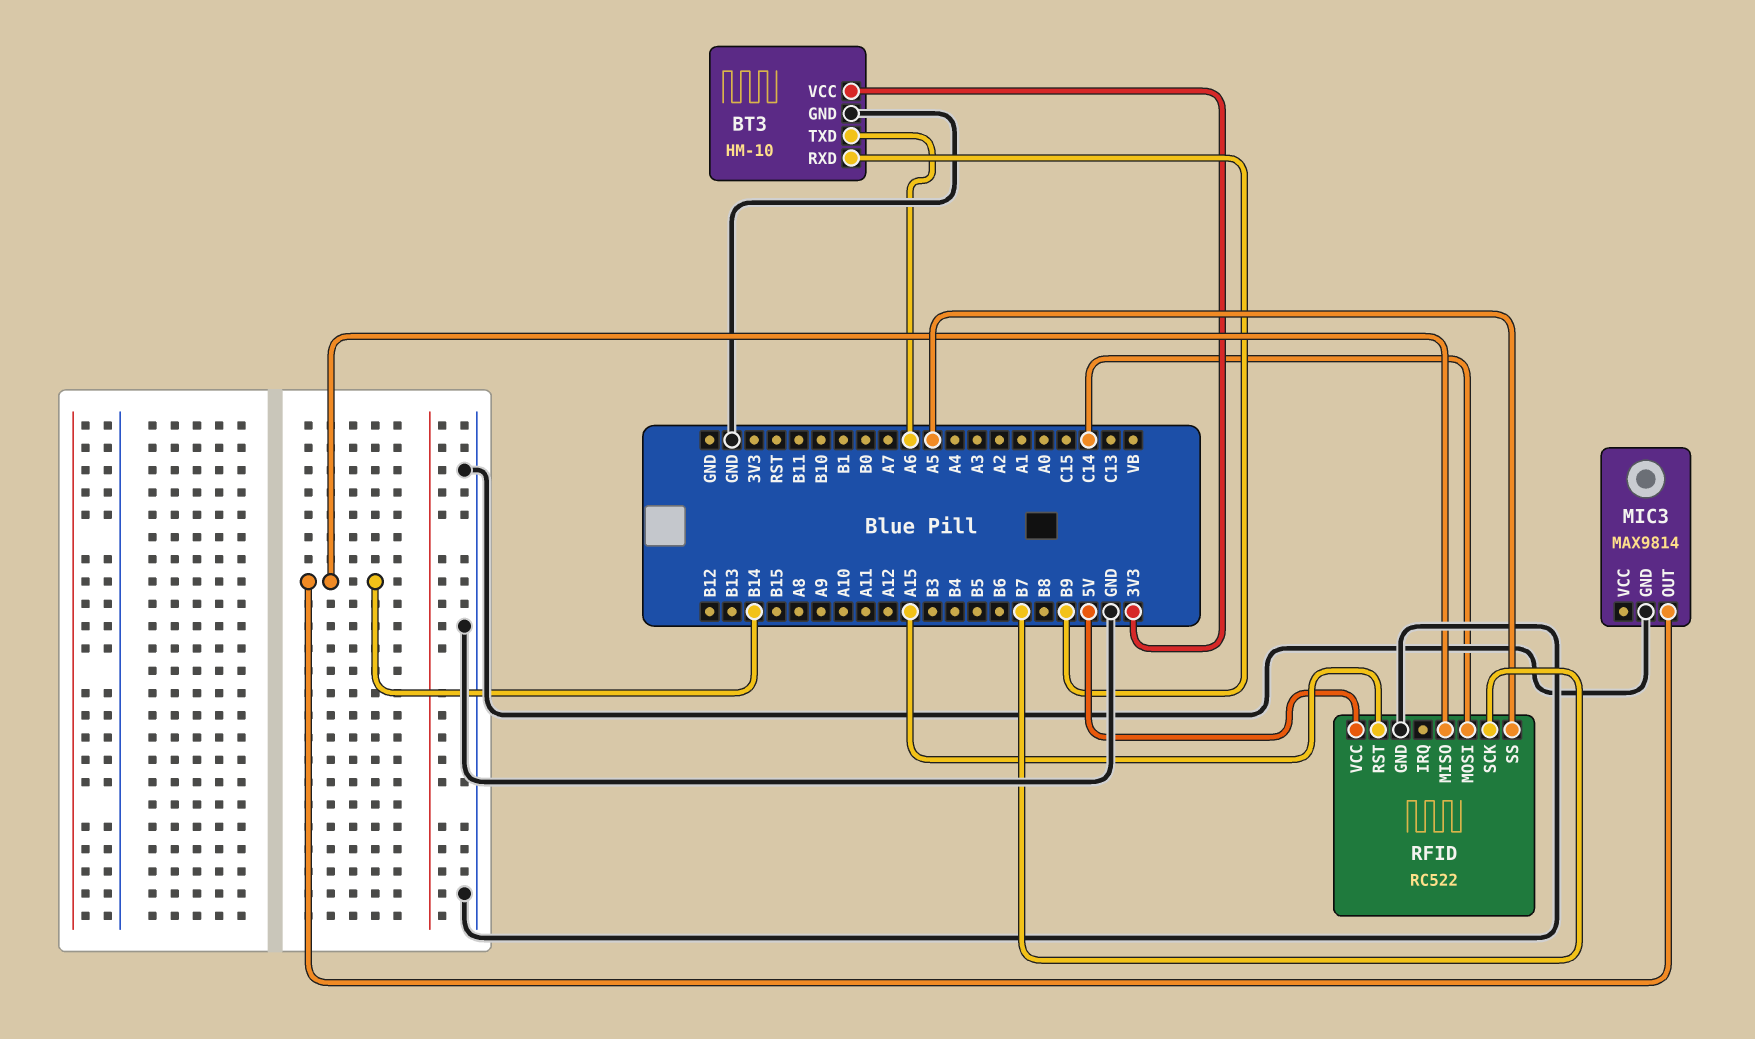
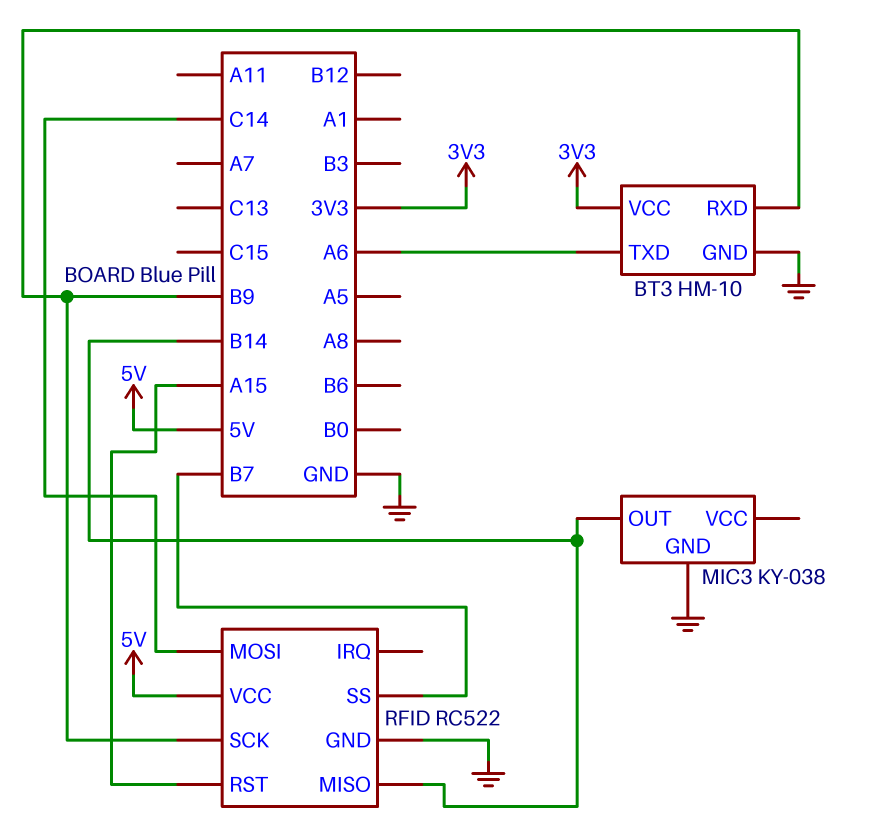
MIC3: MAX9814 -> KY-038
RFID pin SCK: B7 -> B9
RFID pin SS: A5 -> B7

